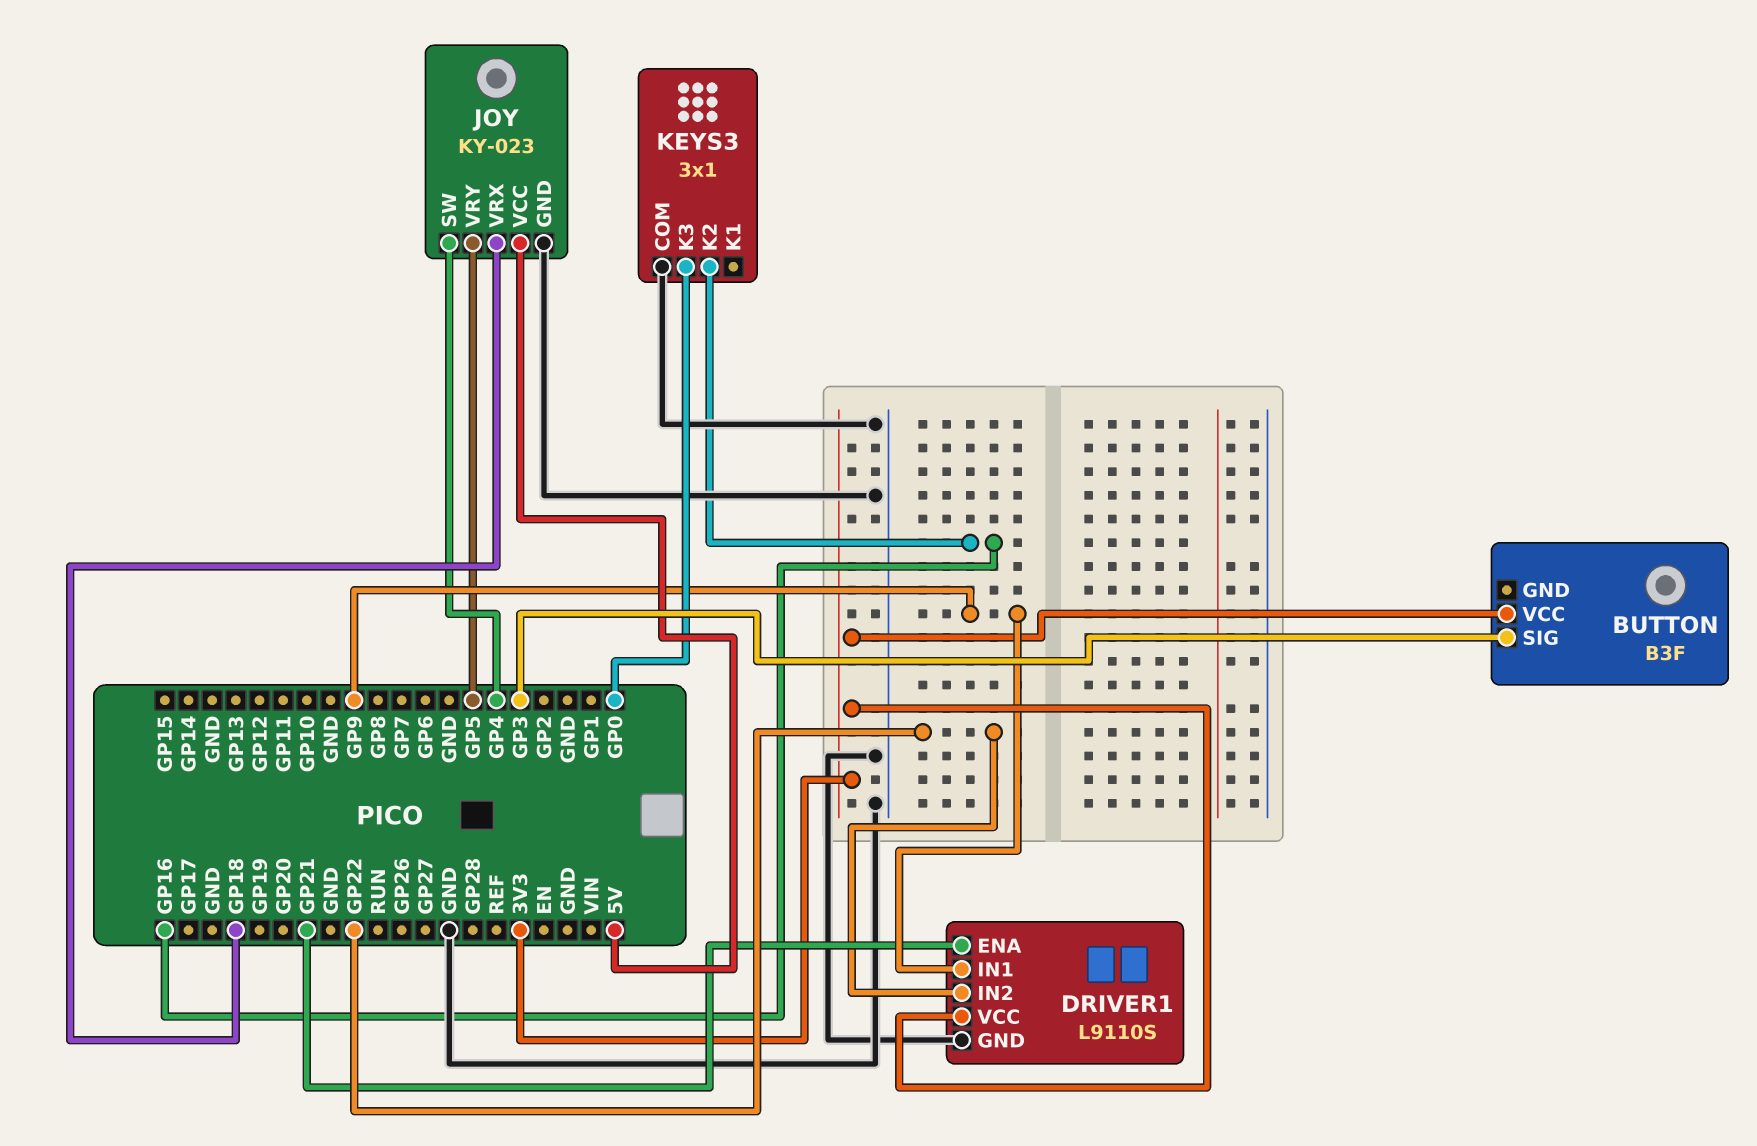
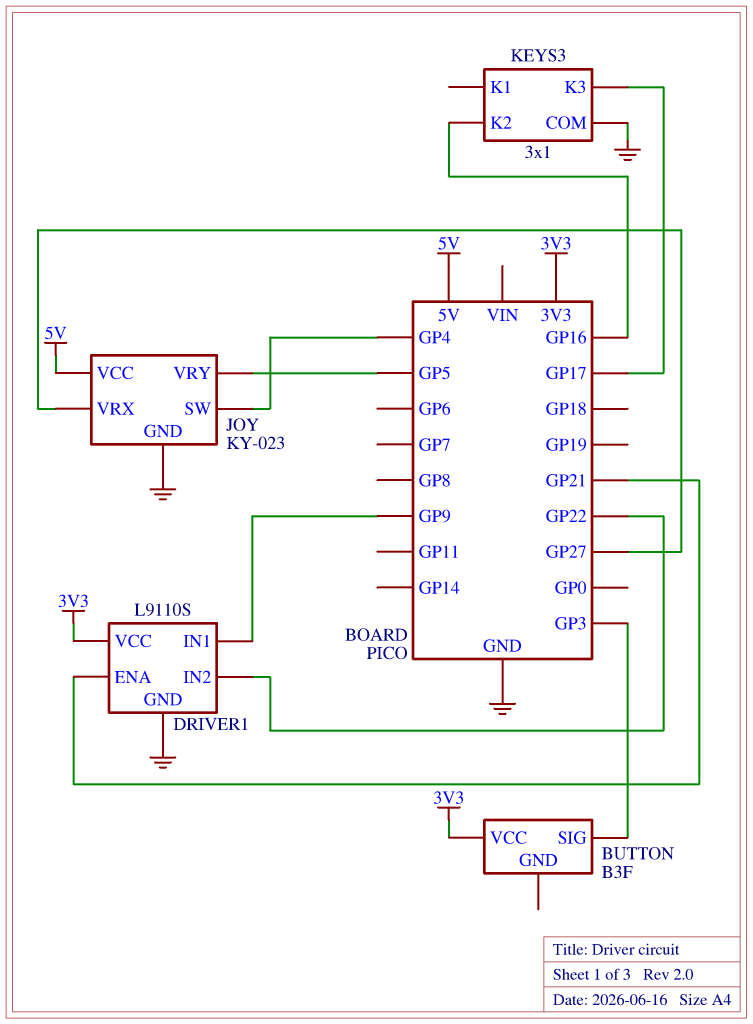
JOY pin VRX: GP18 -> GP27
KEYS3 pin K3: GP0 -> GP17

